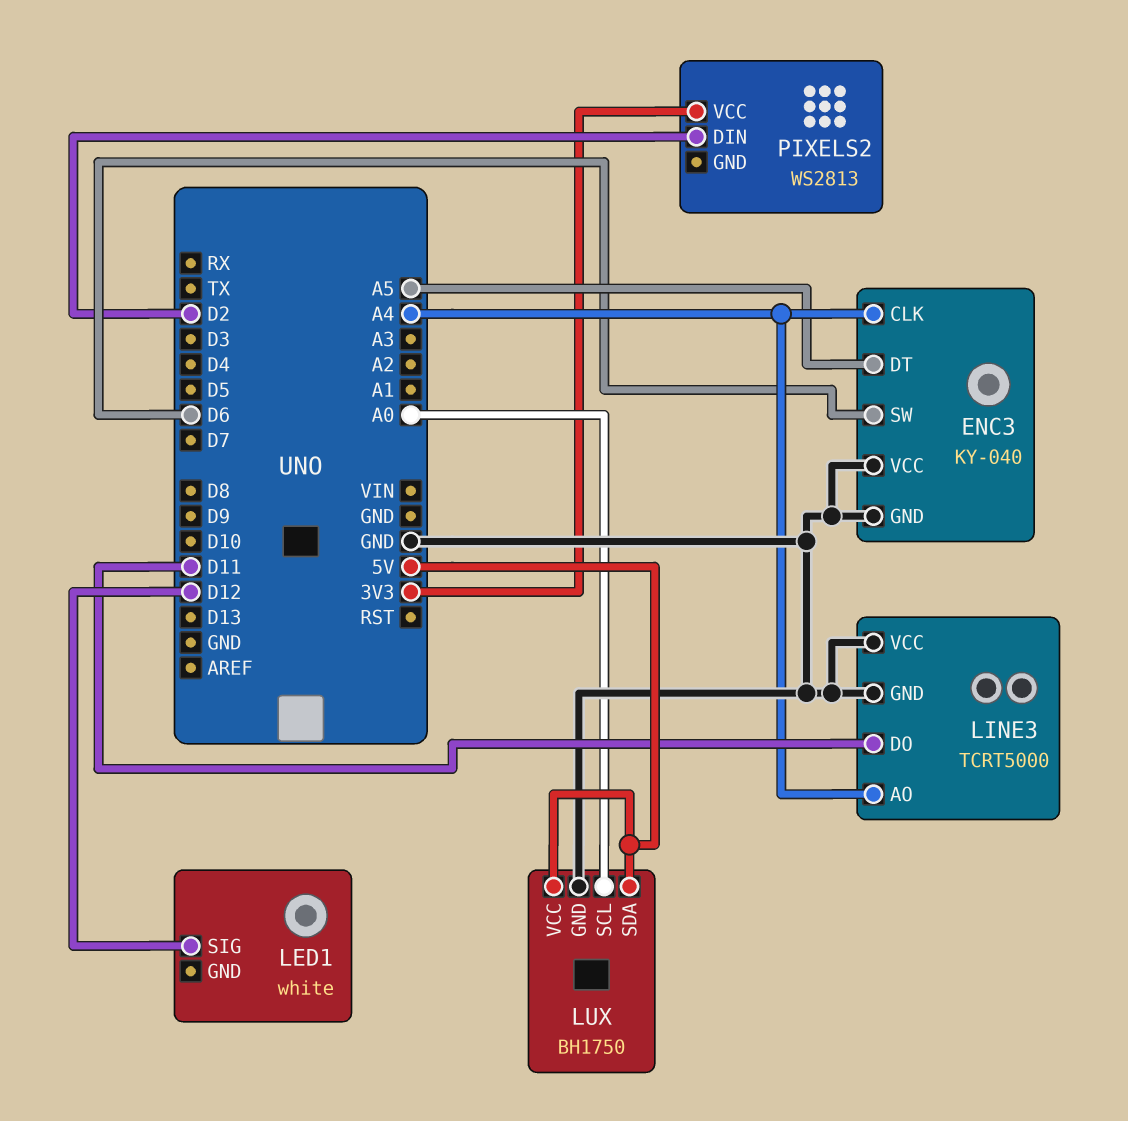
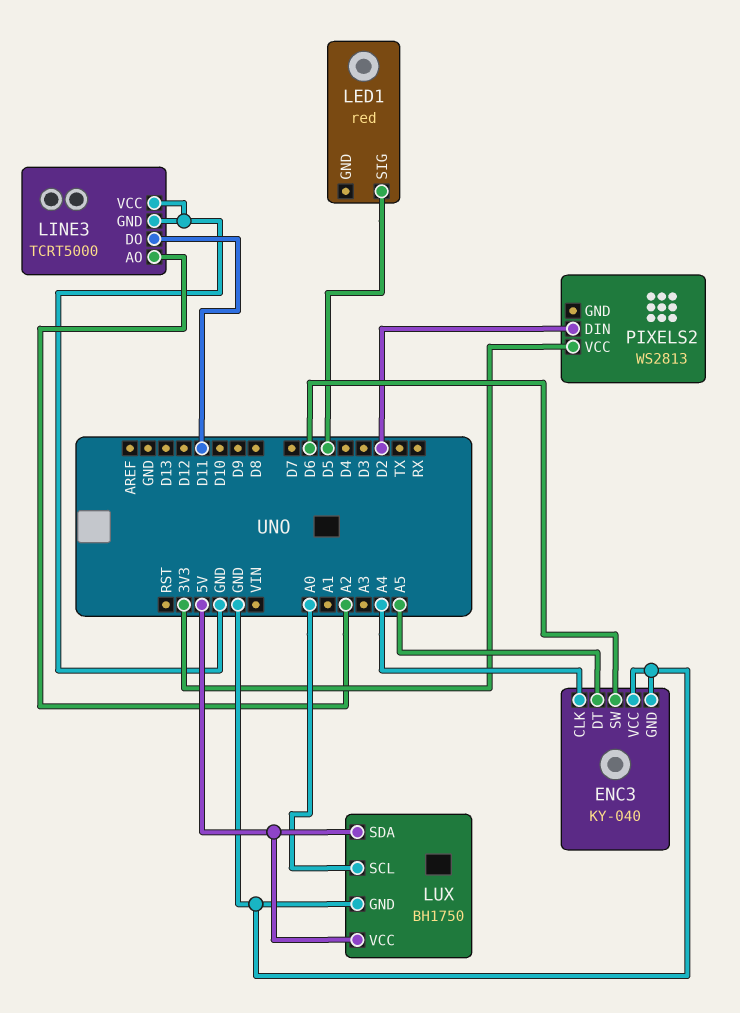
LED1: white -> red
LED1 pin SIG: D12 -> D5
LINE3 pin AO: A4 -> A2

